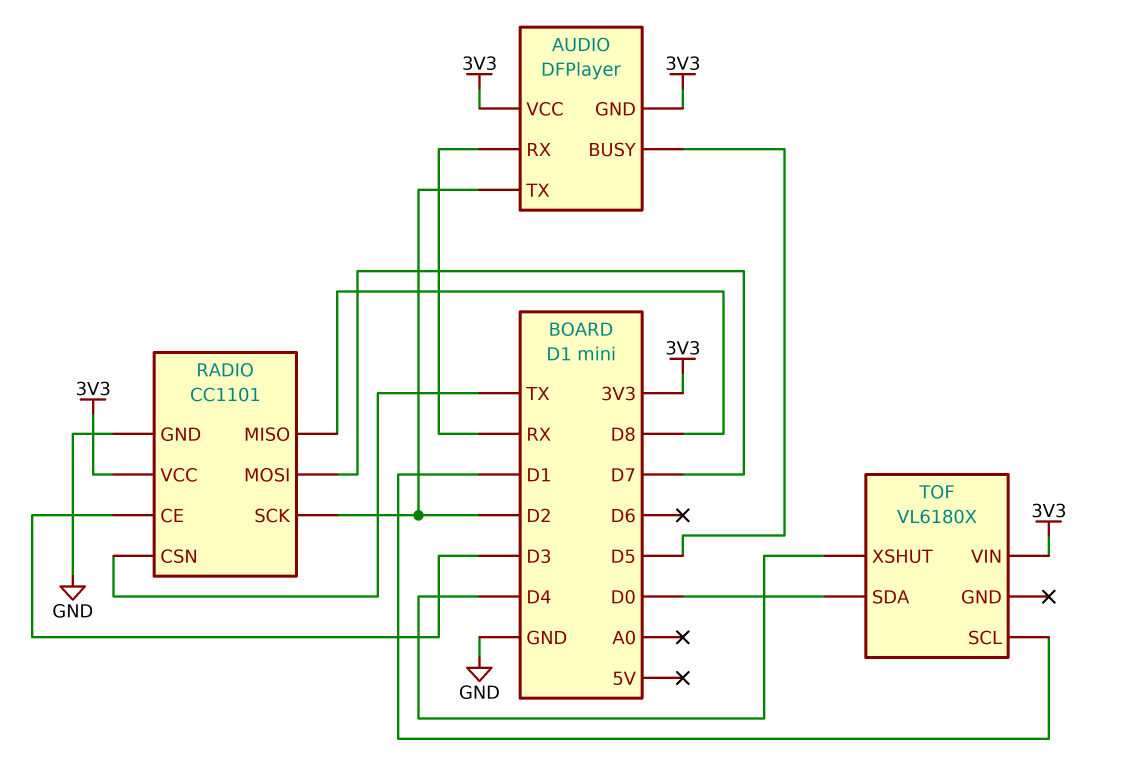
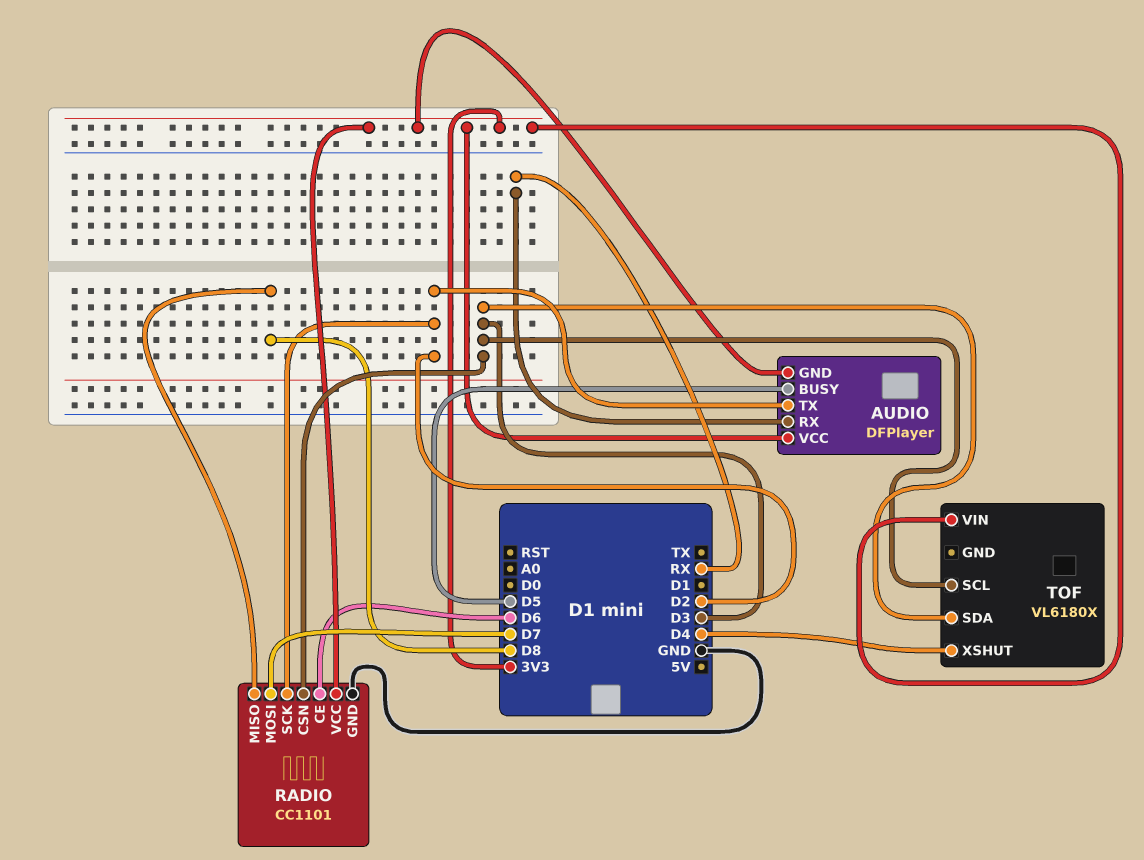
RADIO pin CE: D3 -> D6
RADIO pin CSN: TX -> D3
TOF pin SCL: D1 -> D3
TOF pin SDA: D0 -> D3

